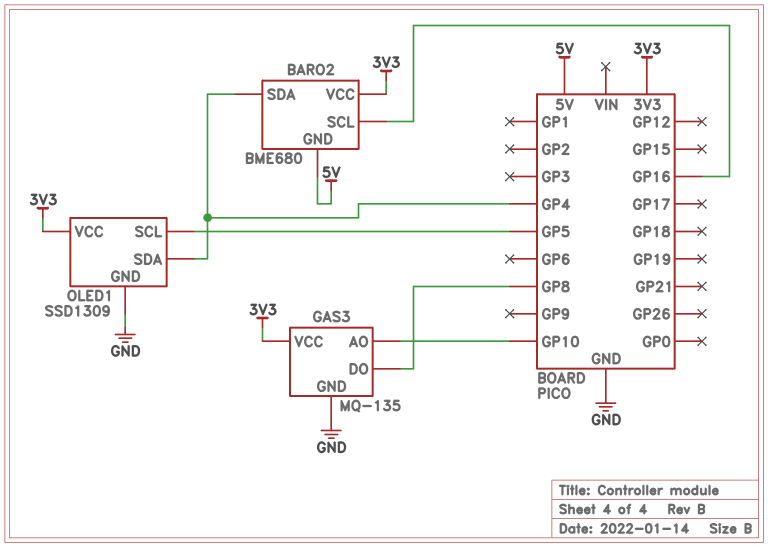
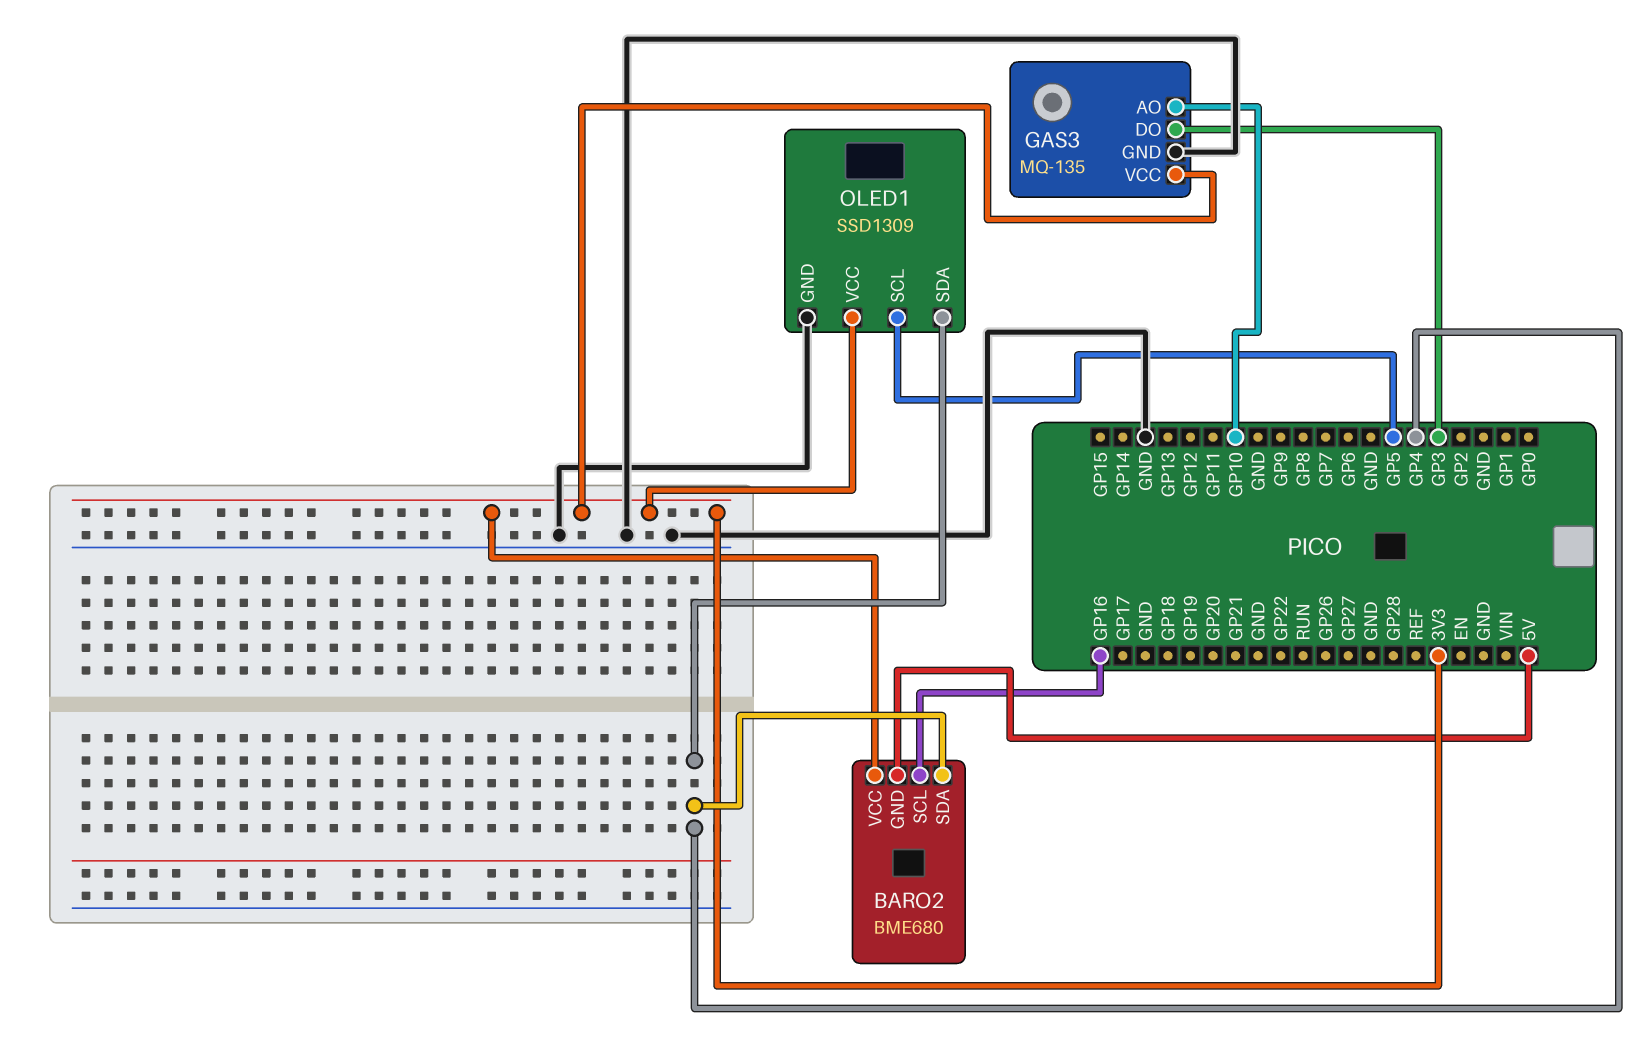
GAS3 pin DO: GP8 -> GP3

